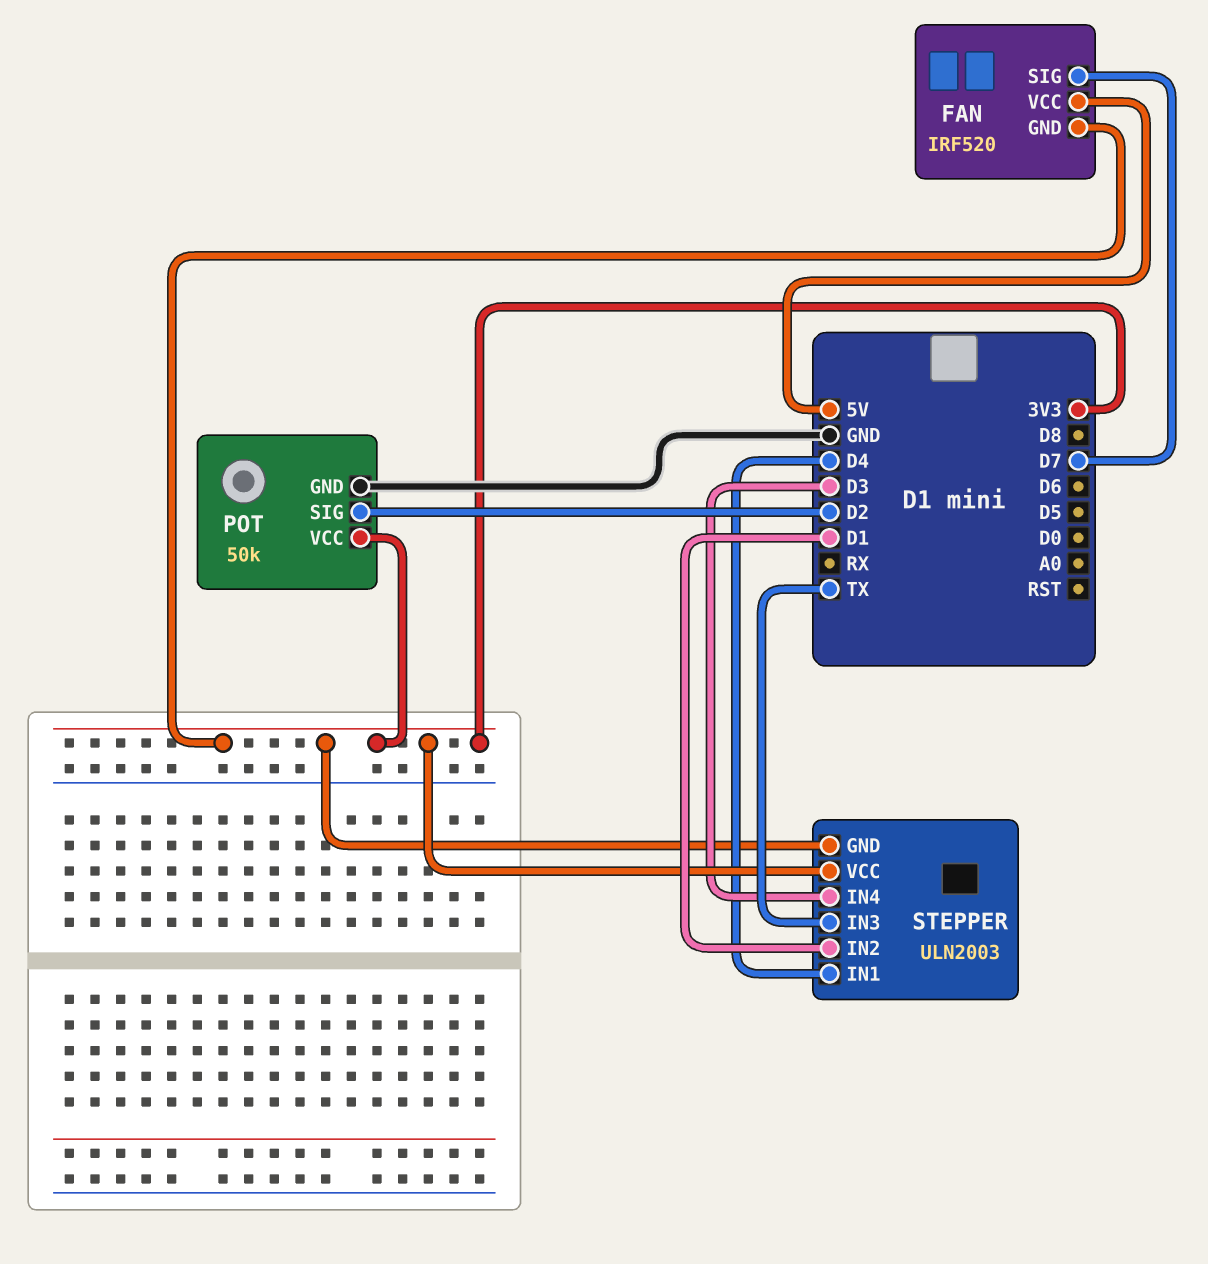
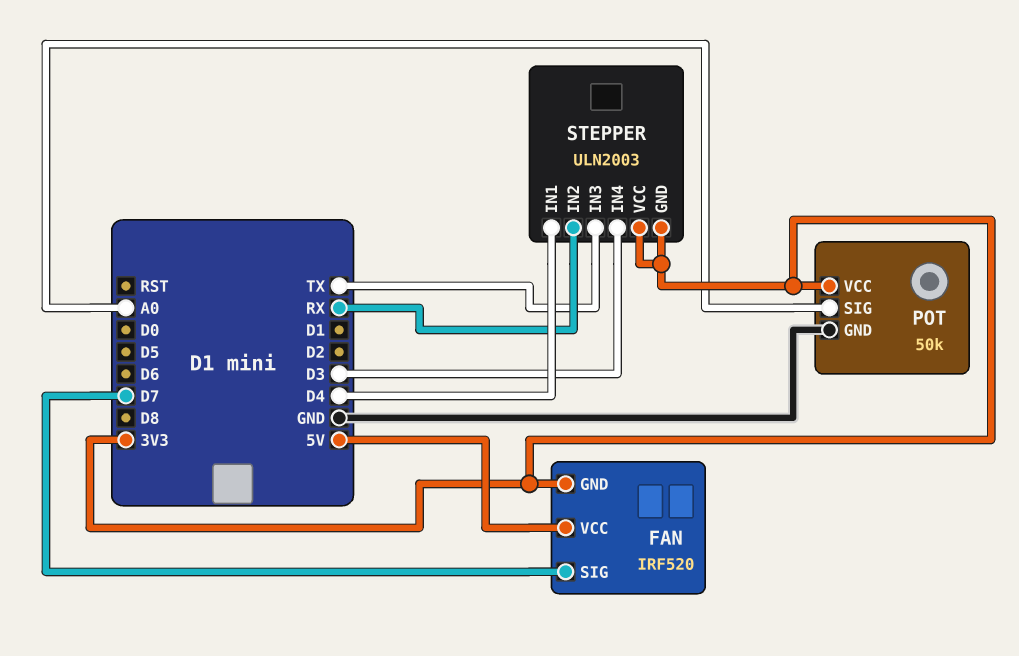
POT pin SIG: D2 -> A0
STEPPER pin IN2: D1 -> RX

